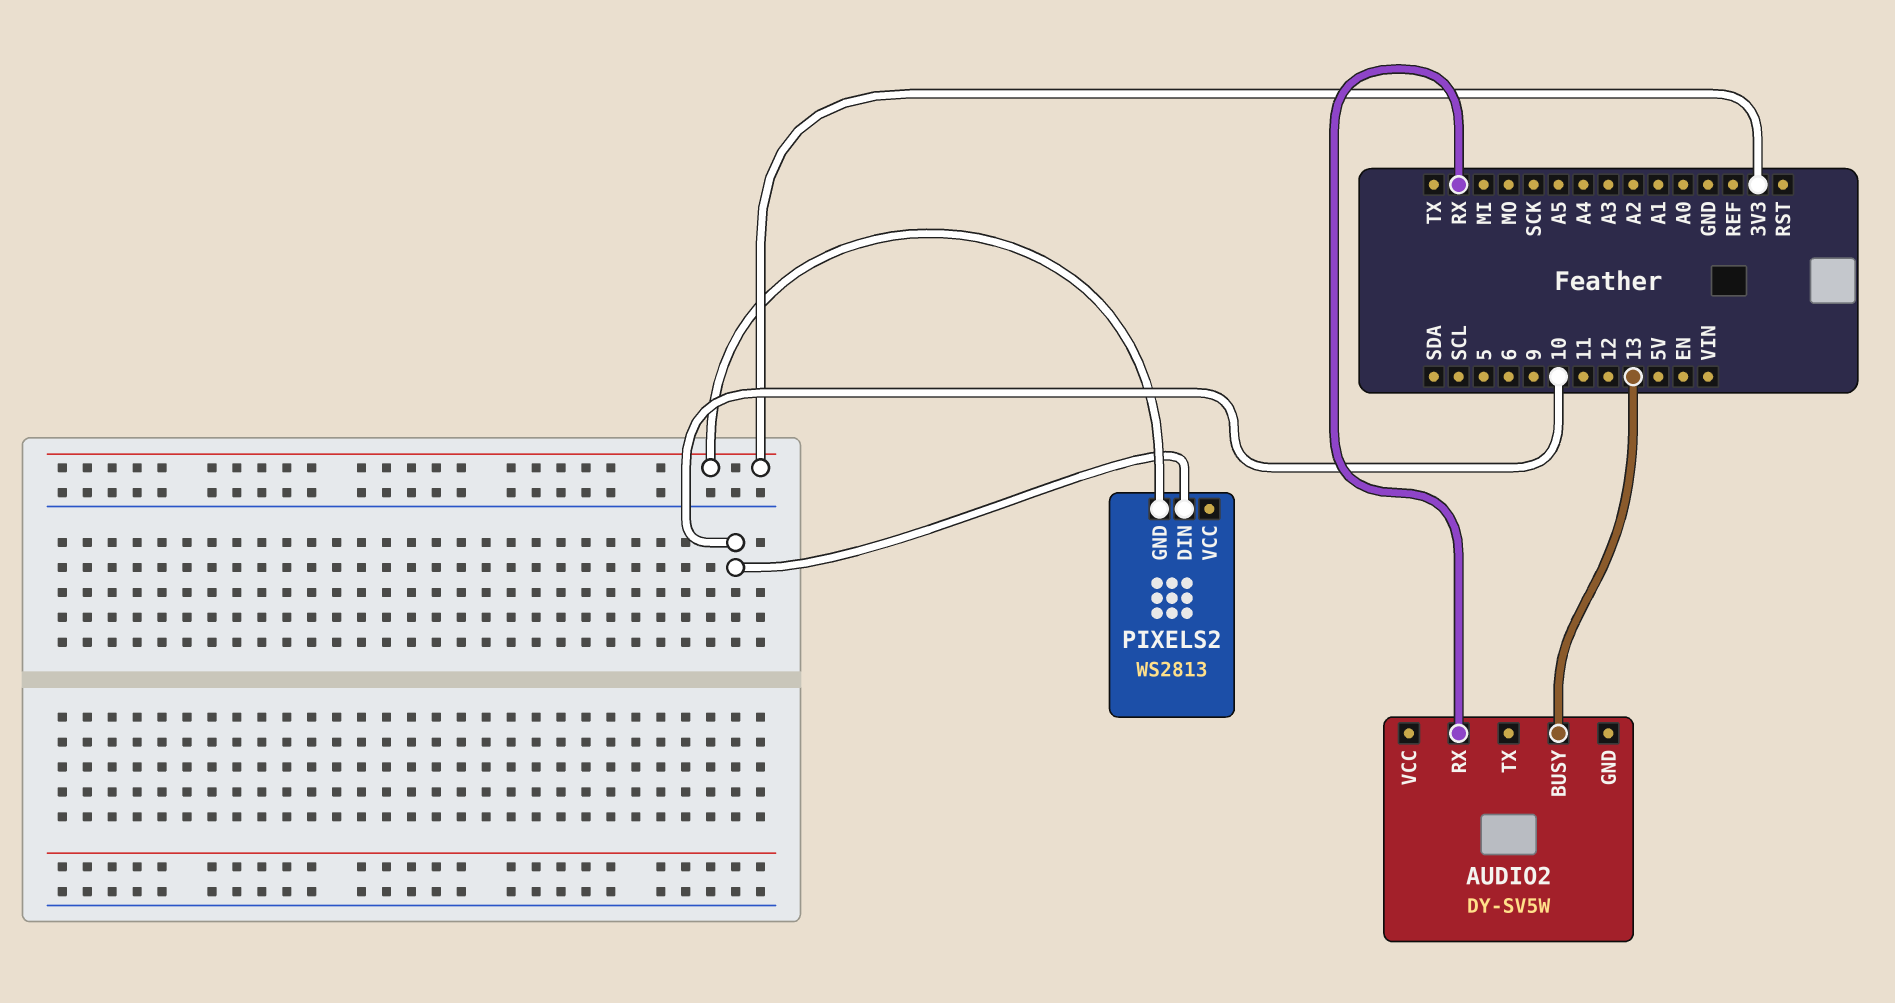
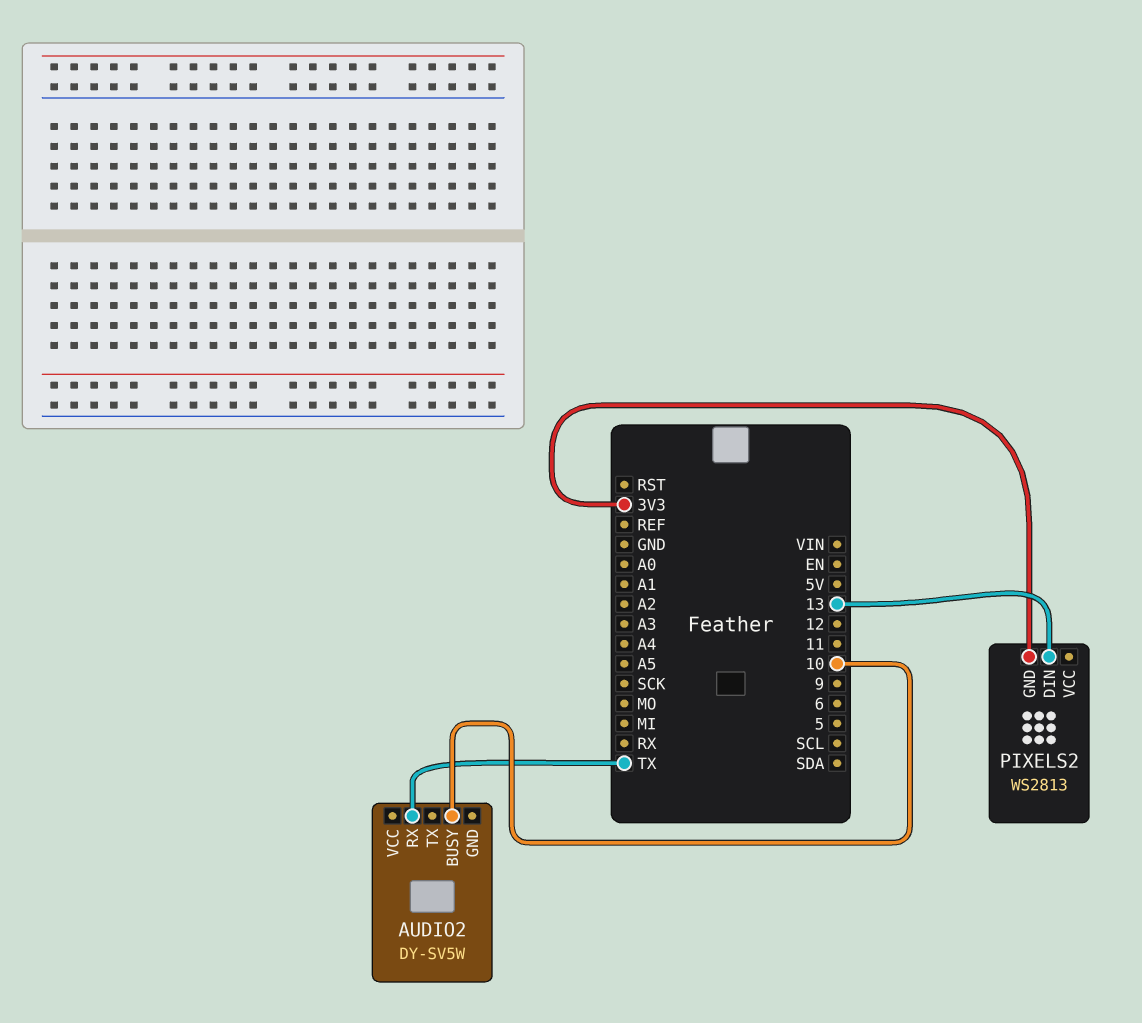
AUDIO2 pin BUSY: 13 -> 10
AUDIO2 pin RX: RX -> TX
PIXELS2 pin DIN: 10 -> 13

